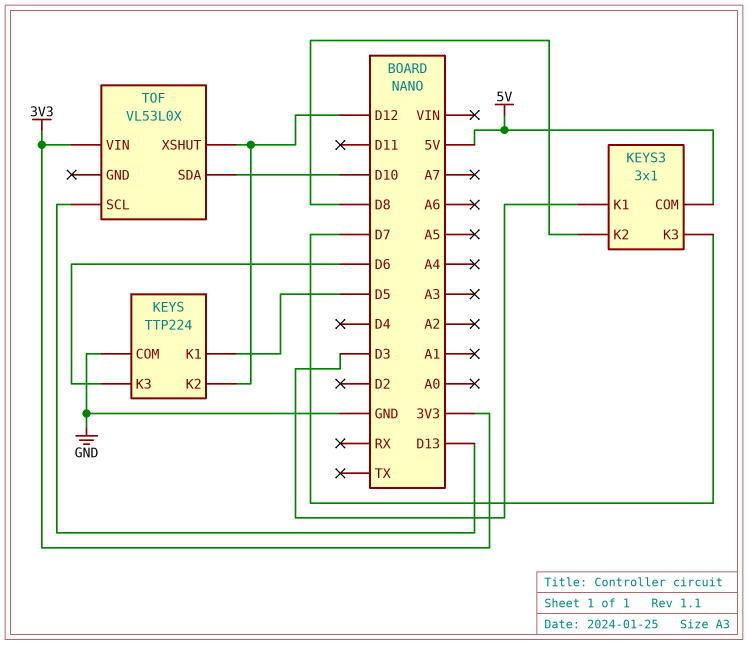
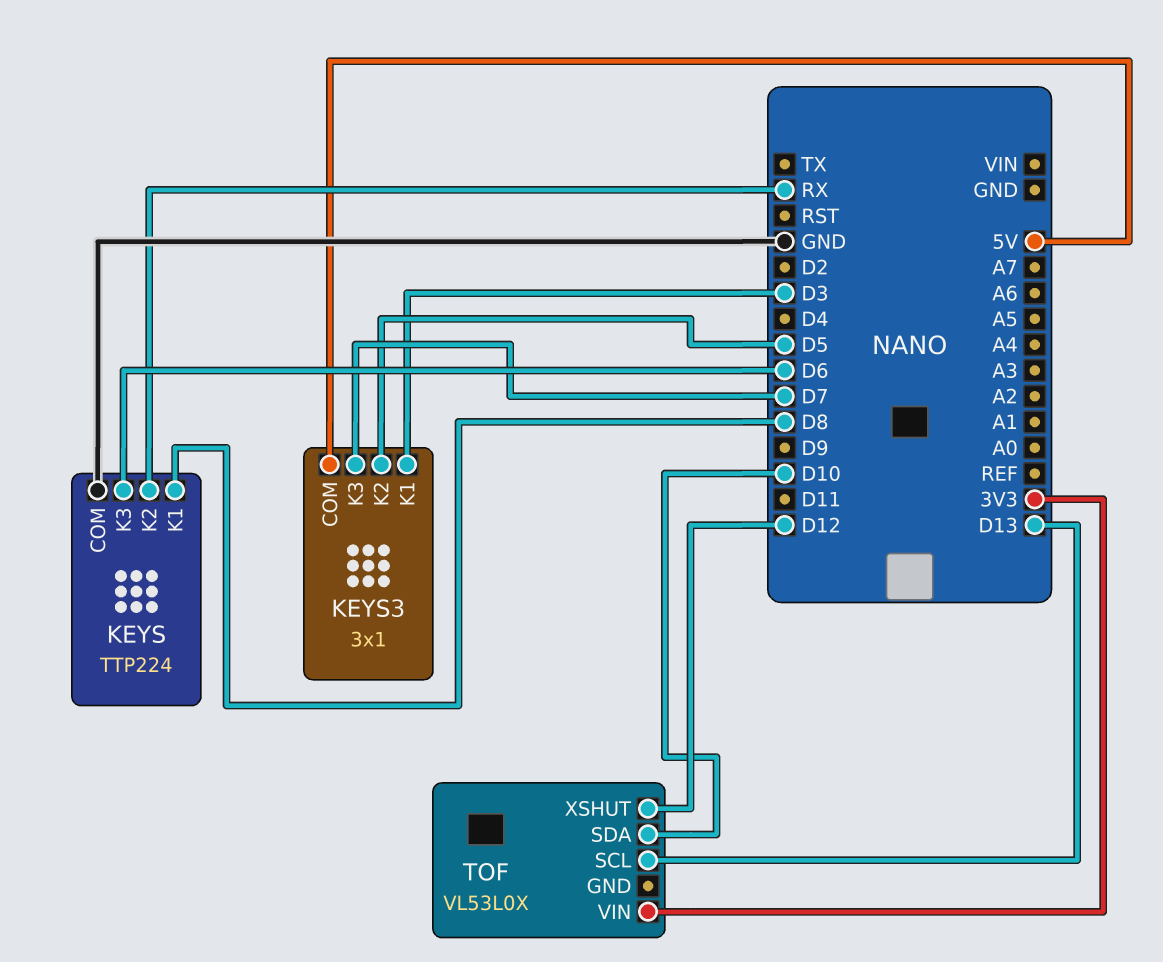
KEYS pin K1: D5 -> D8
KEYS pin K2: D12 -> RX
KEYS3 pin K2: D8 -> D5

